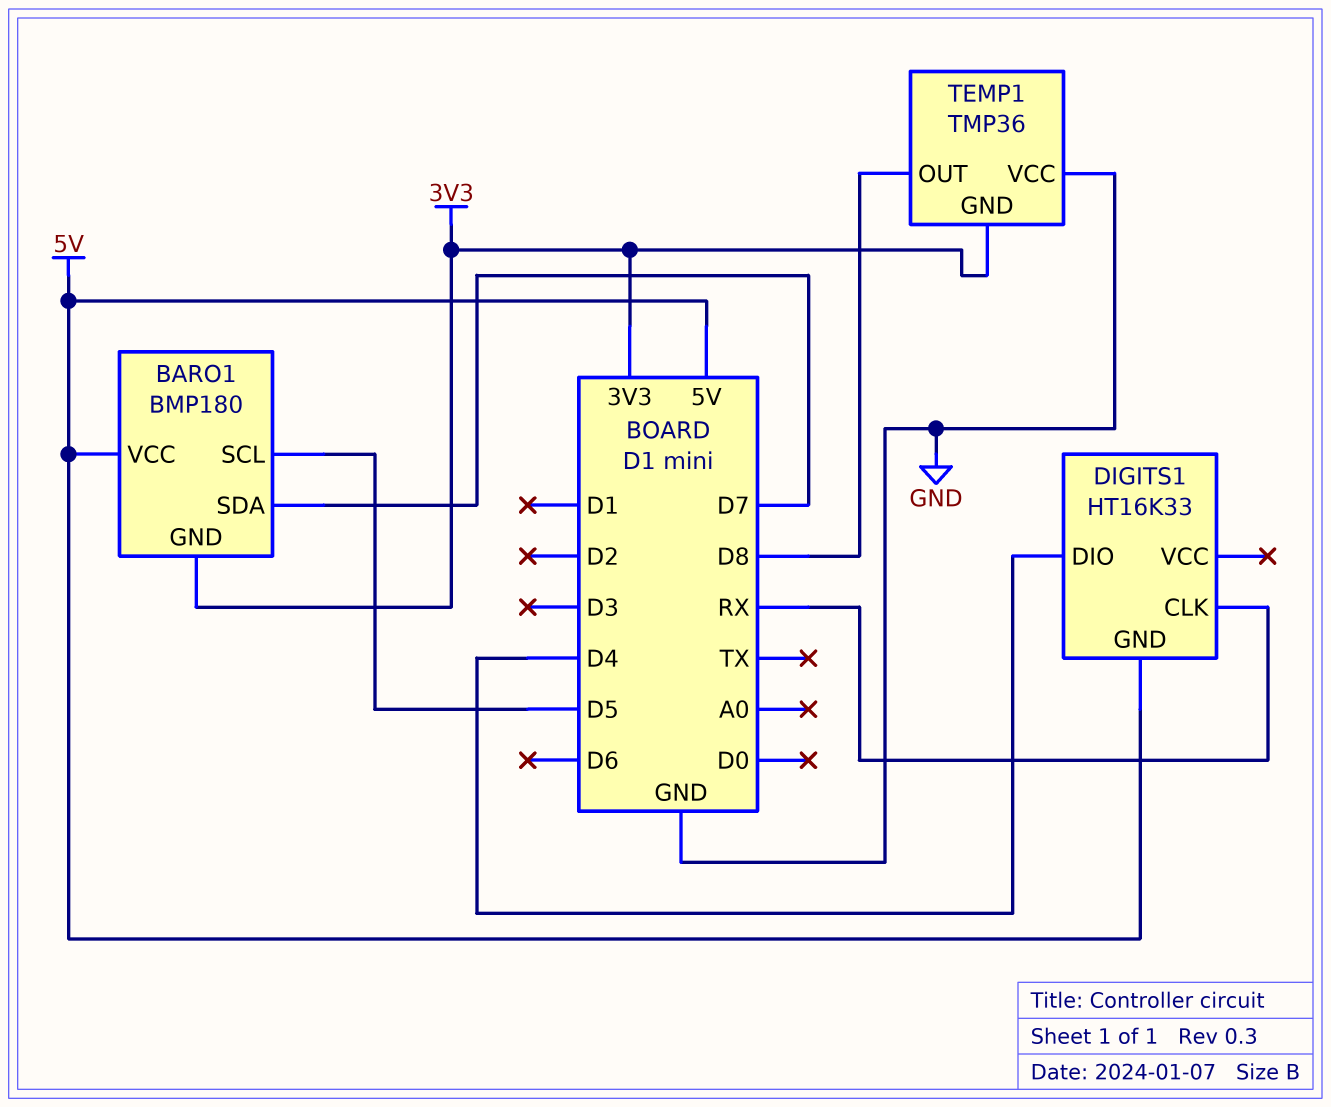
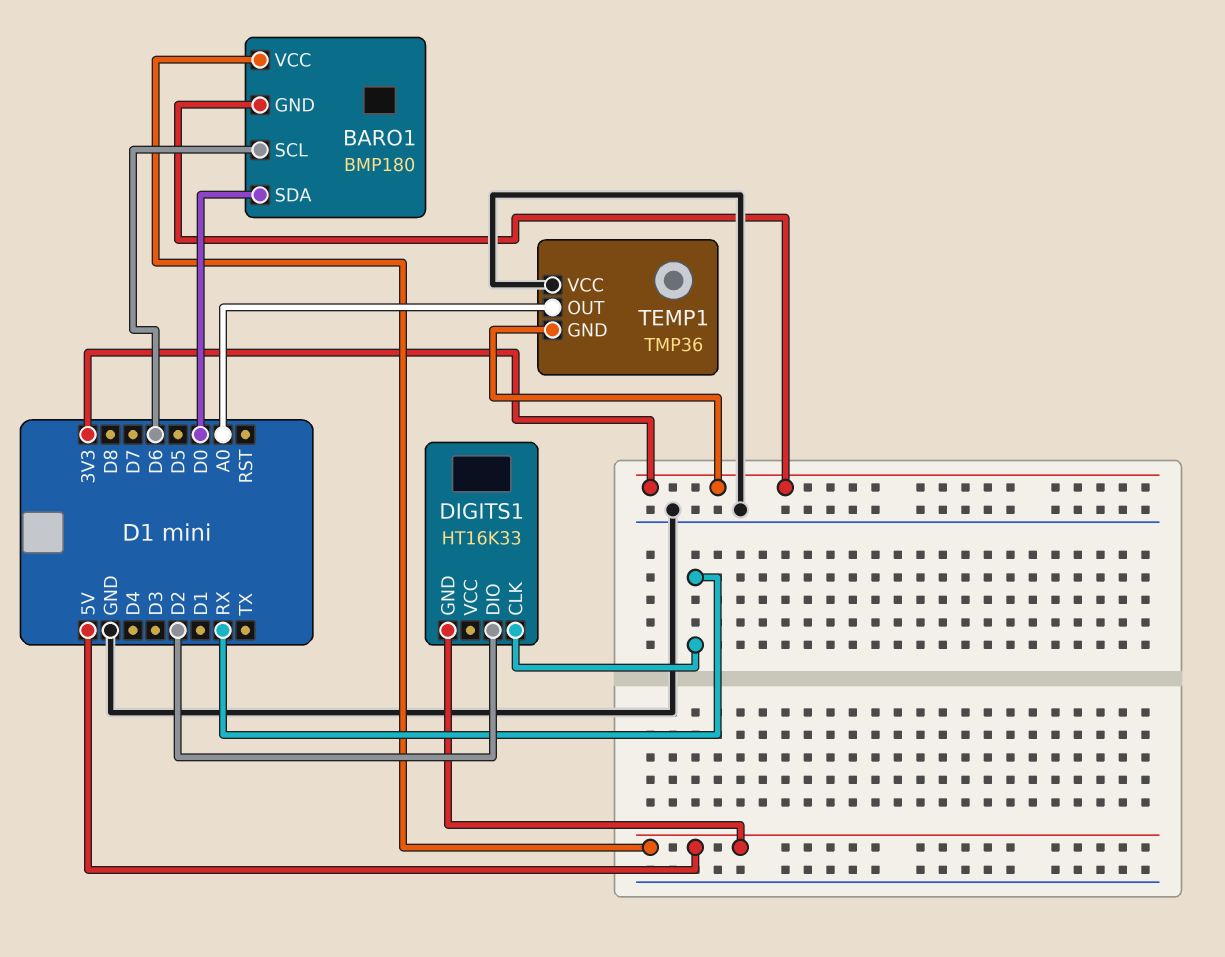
BARO1 pin SCL: D5 -> D6
BARO1 pin SDA: D7 -> D0
DIGITS1 pin DIO: D4 -> D2
TEMP1 pin OUT: D8 -> A0

